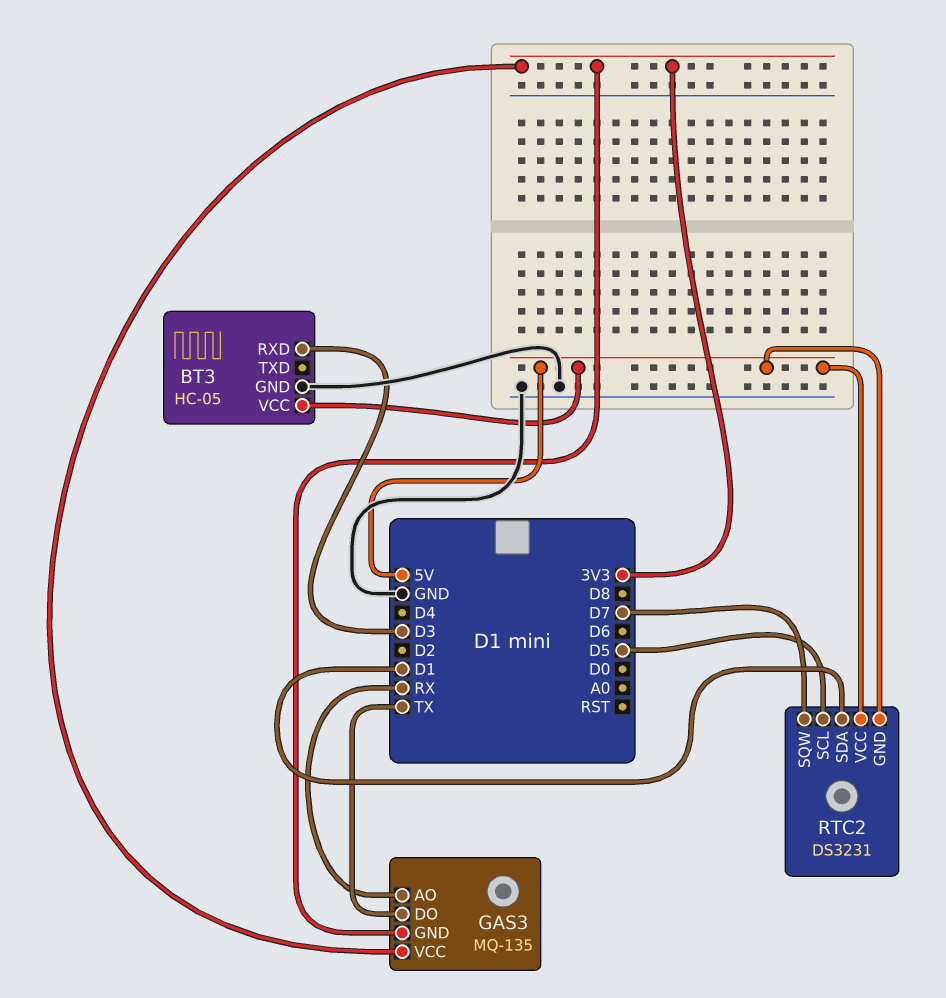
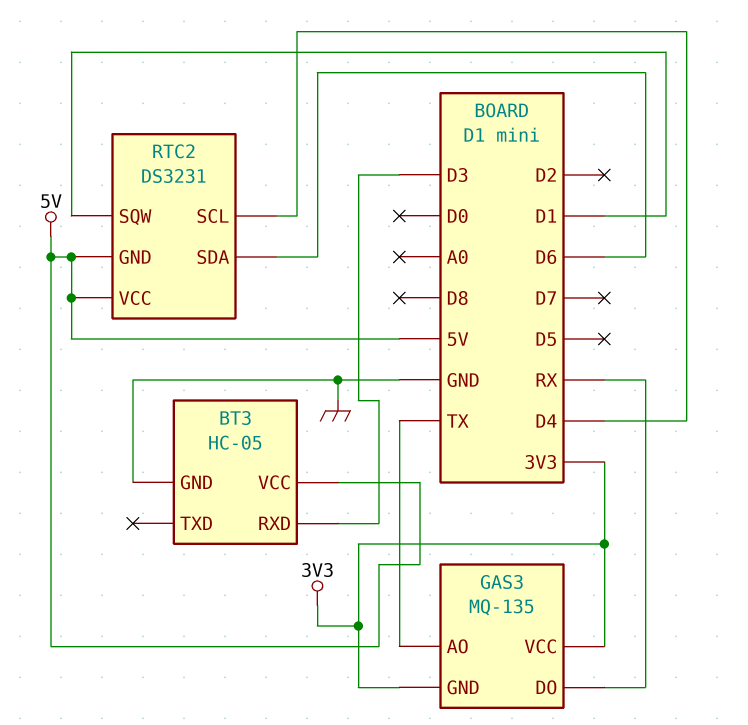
GAS3 pin AO: RX -> TX
GAS3 pin DO: TX -> RX
RTC2 pin SCL: D5 -> D4
RTC2 pin SDA: D1 -> D6
RTC2 pin SQW: D7 -> D1

